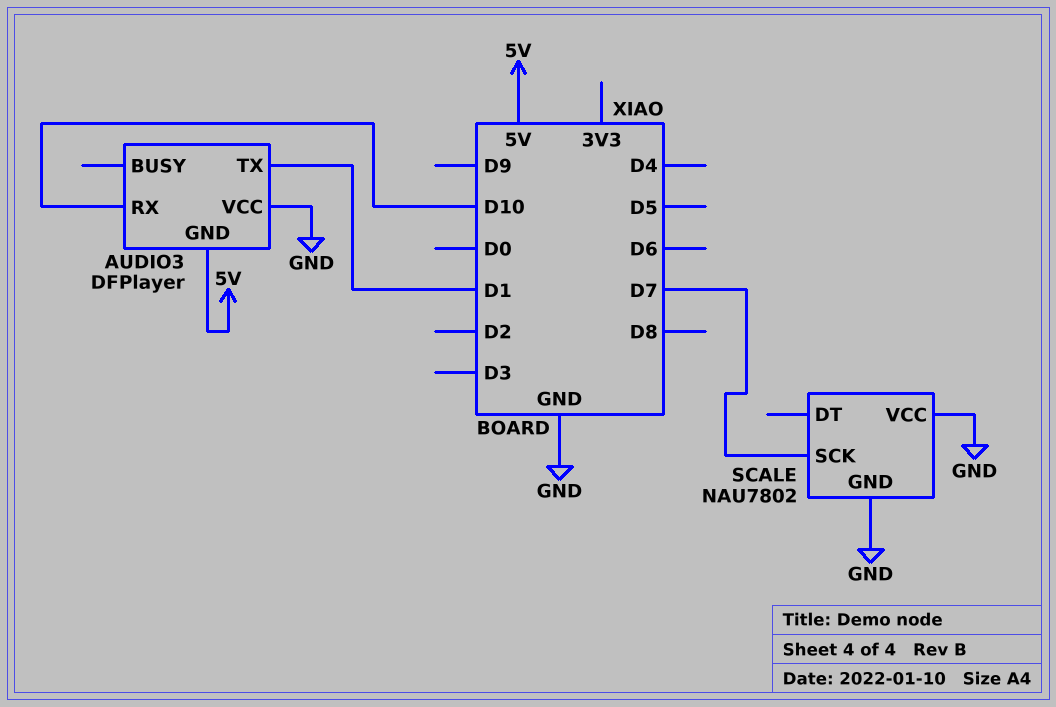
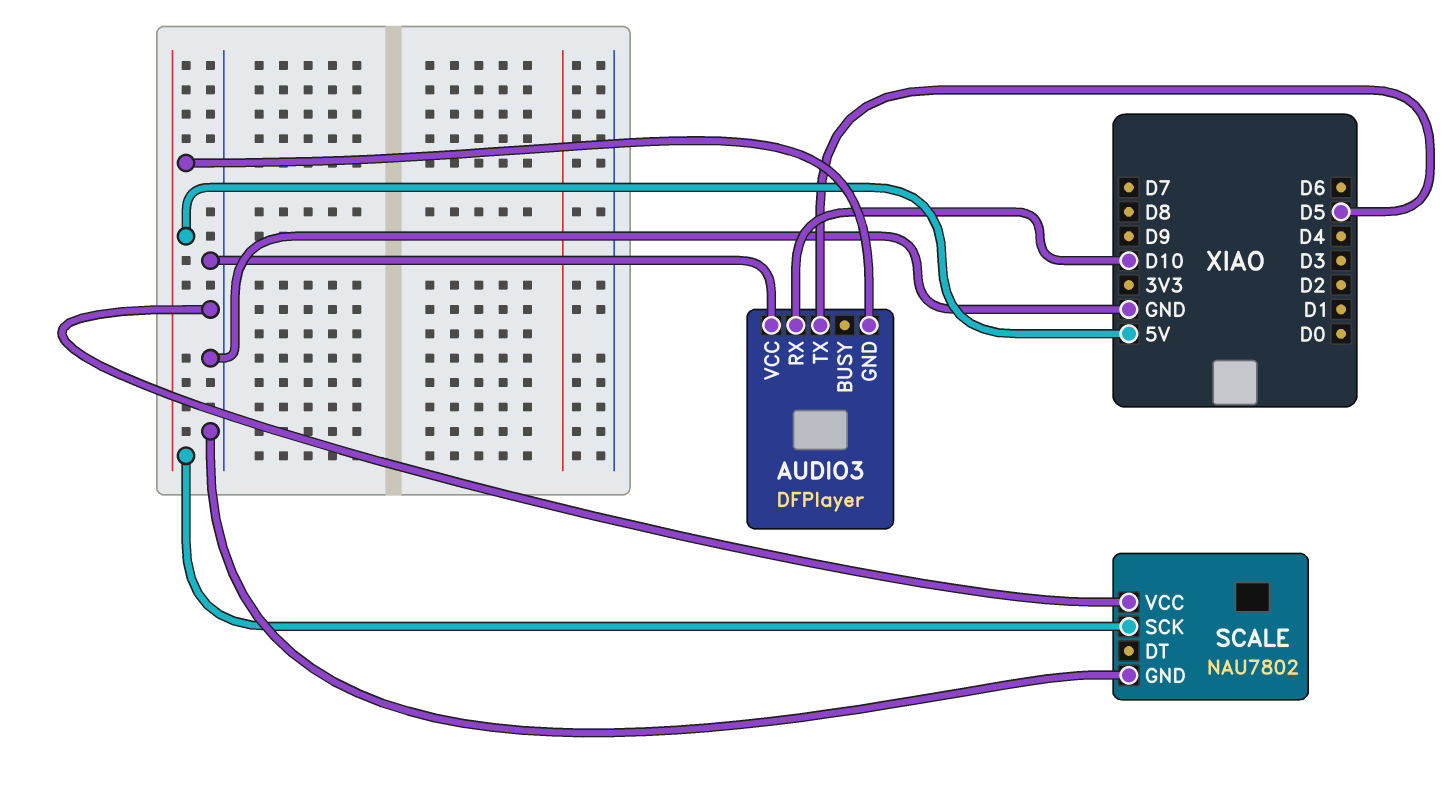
AUDIO3 pin TX: D1 -> D5
SCALE pin SCK: D7 -> 5V

